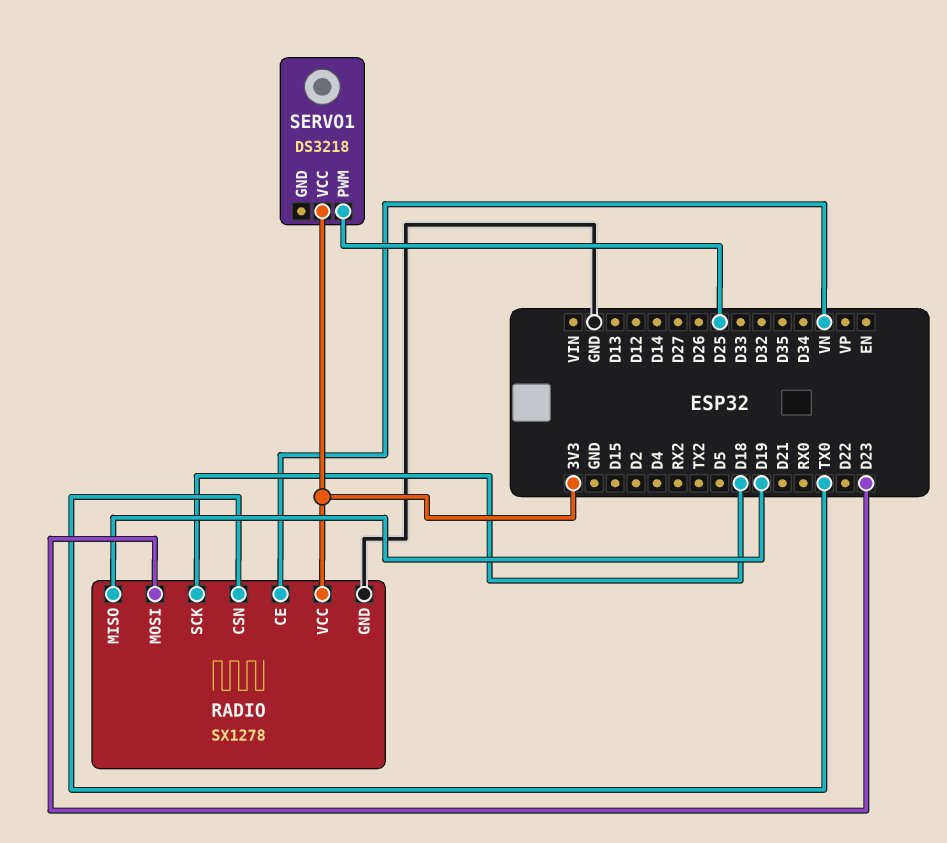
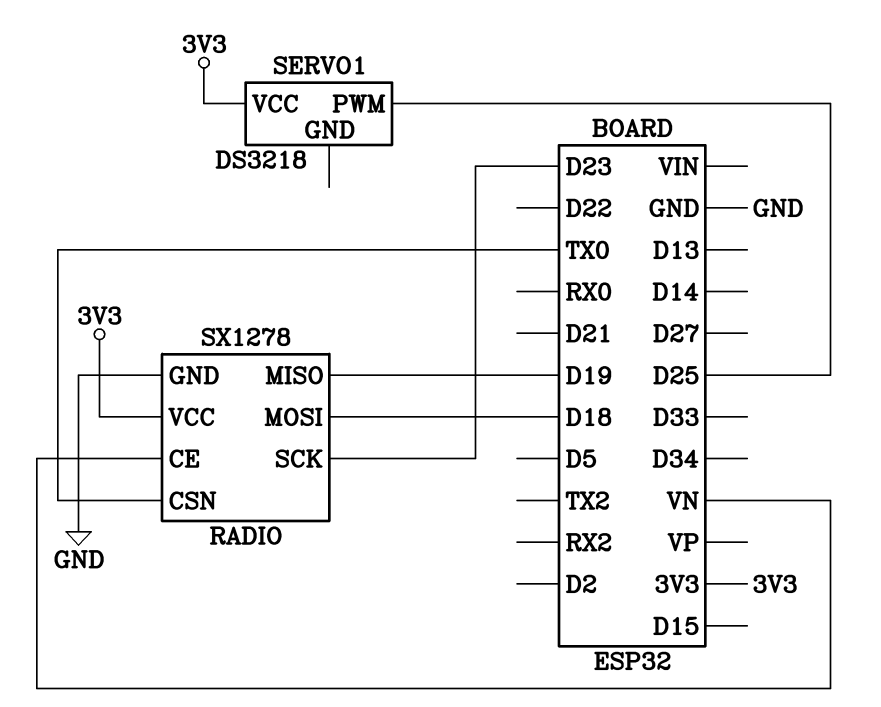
RADIO pin MOSI: D23 -> D18
RADIO pin SCK: D18 -> D23

